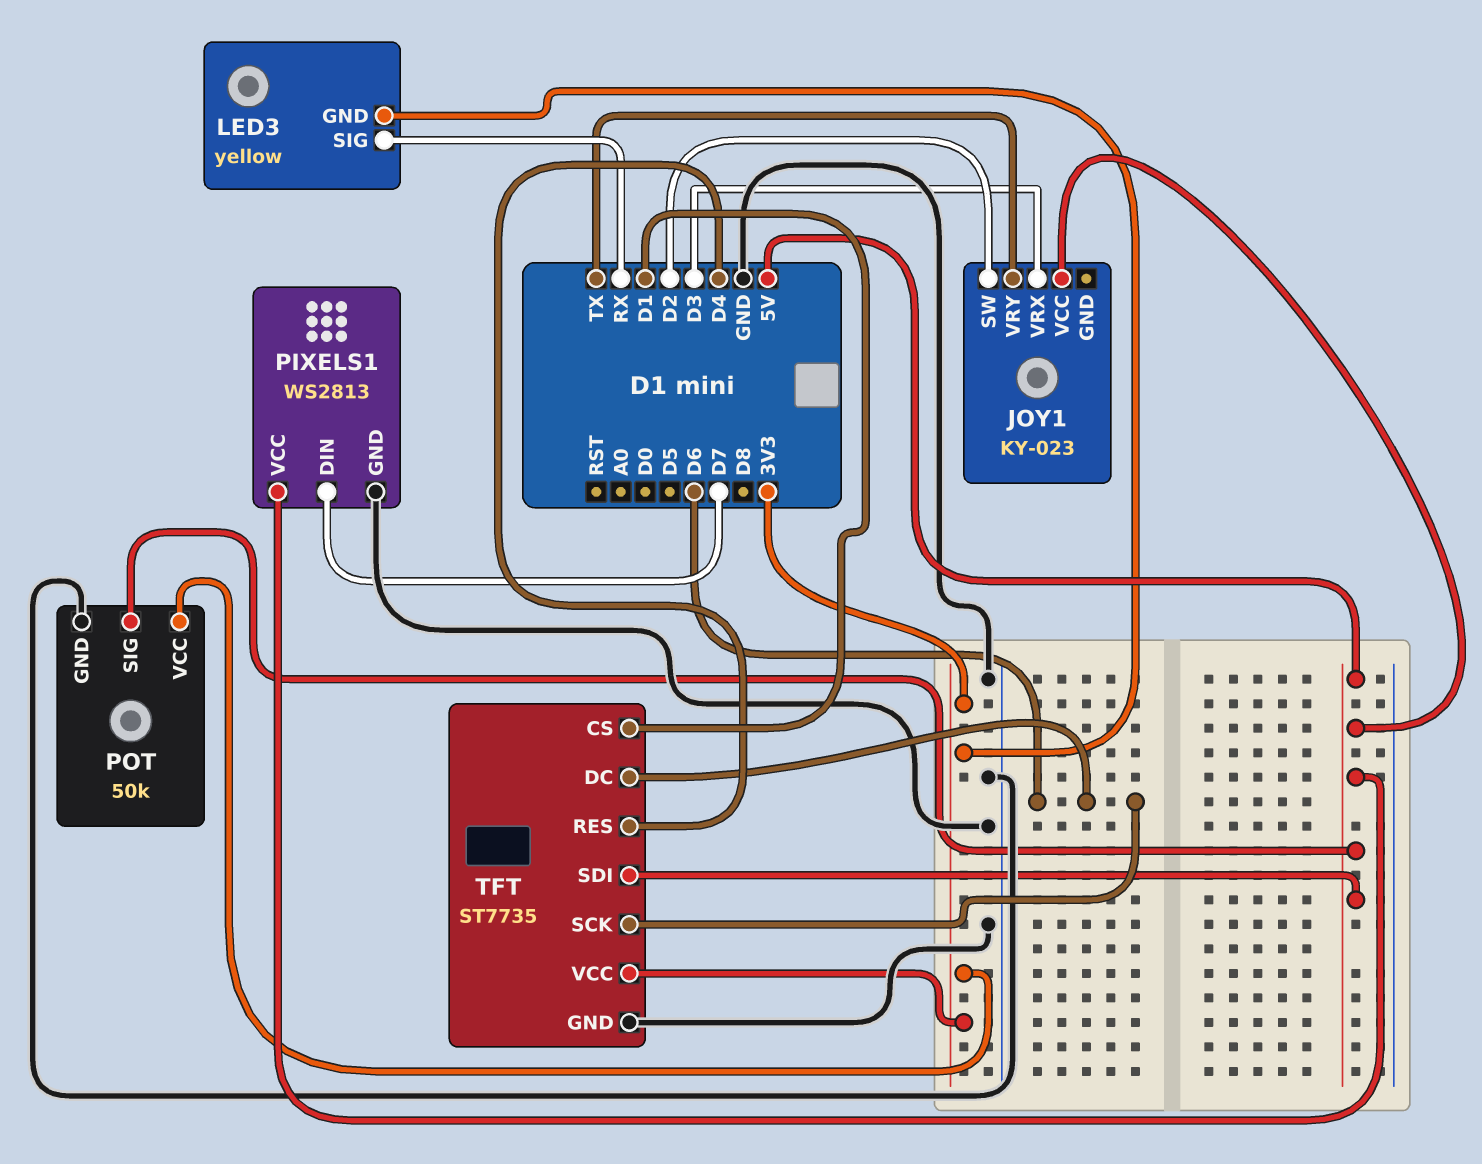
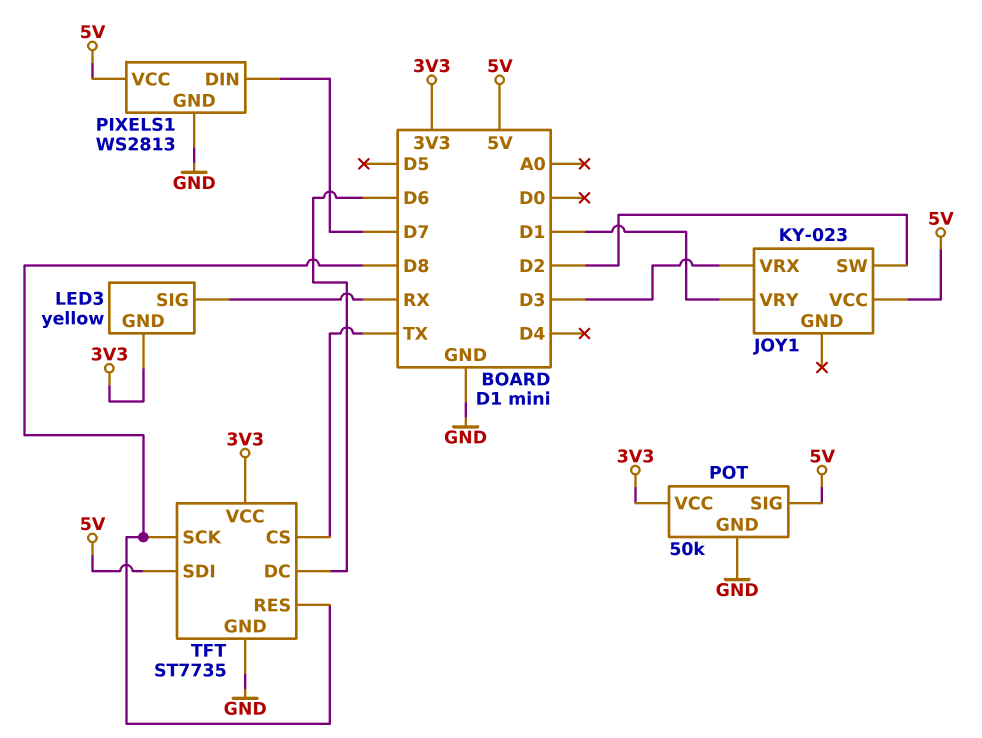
JOY1 pin VRY: TX -> D1
TFT pin CS: D1 -> TX
TFT pin RES: D4 -> D8
TFT pin SCK: D6 -> D8

